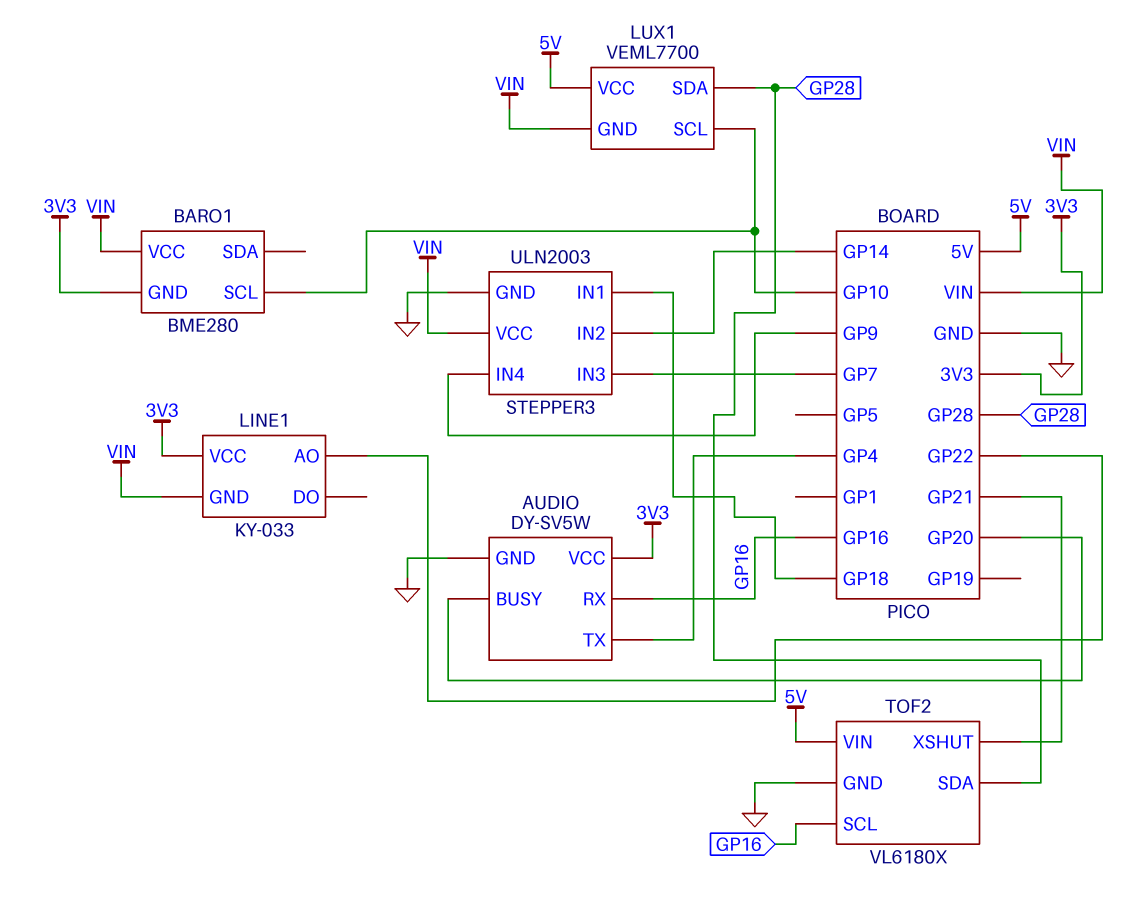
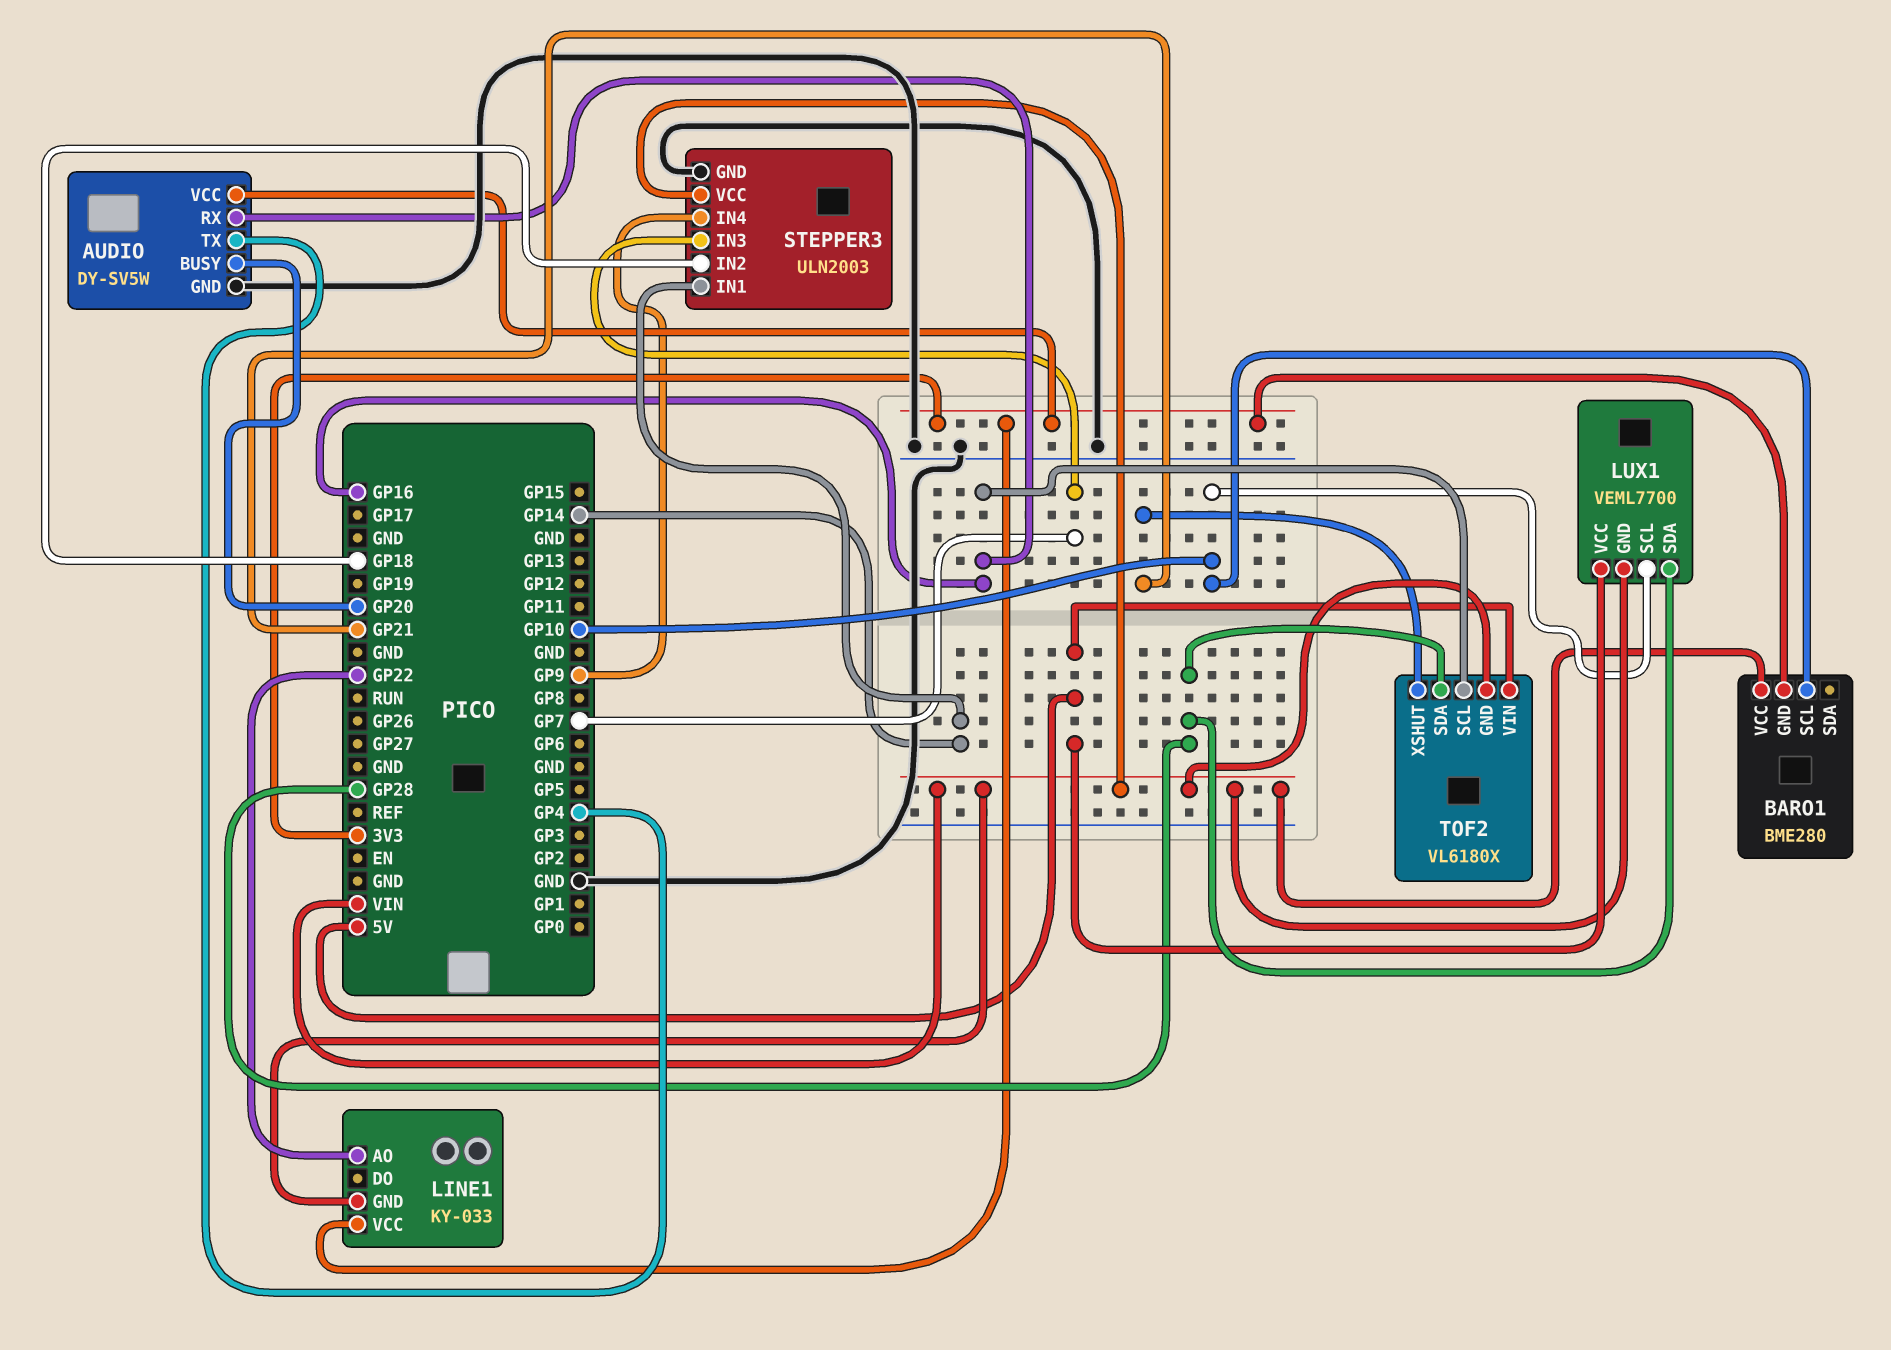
STEPPER3 pin IN1: GP18 -> GP14
STEPPER3 pin IN2: GP14 -> GP18
TOF2 pin GND: GND -> VIN

